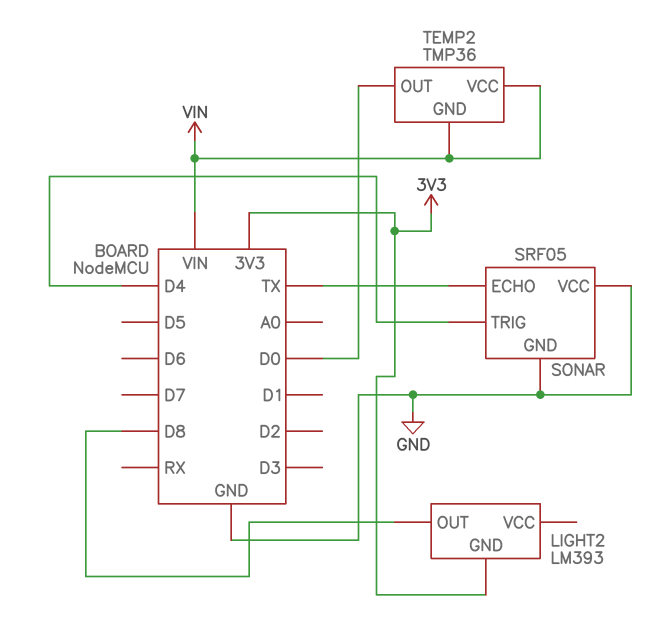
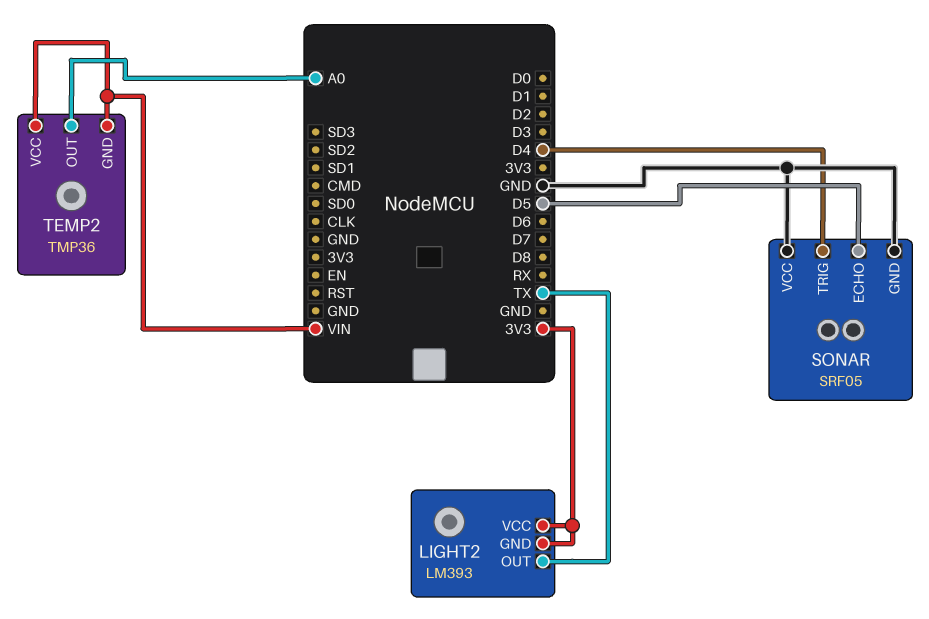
LIGHT2 pin OUT: D8 -> TX
LIGHT2 pin VCC: none -> 3V3
SONAR pin ECHO: TX -> D5
TEMP2 pin OUT: D0 -> A0

